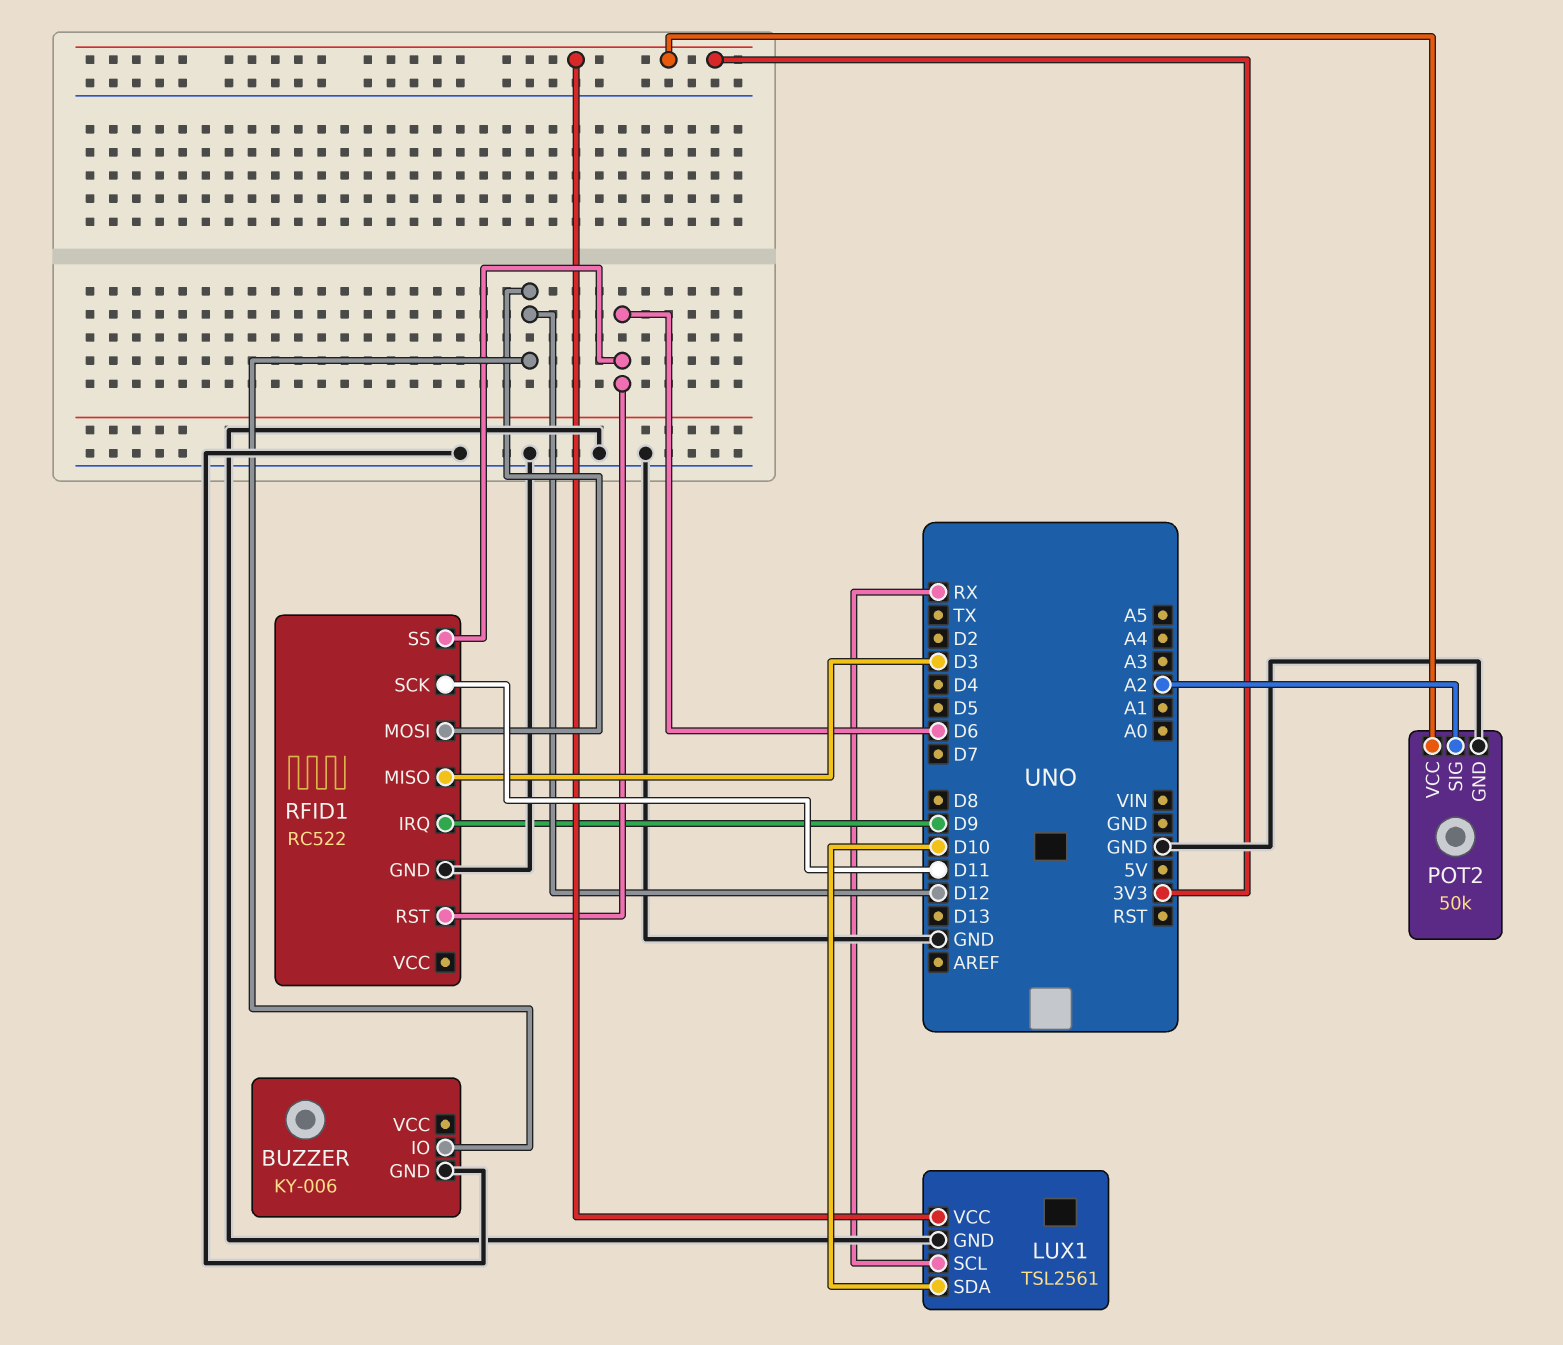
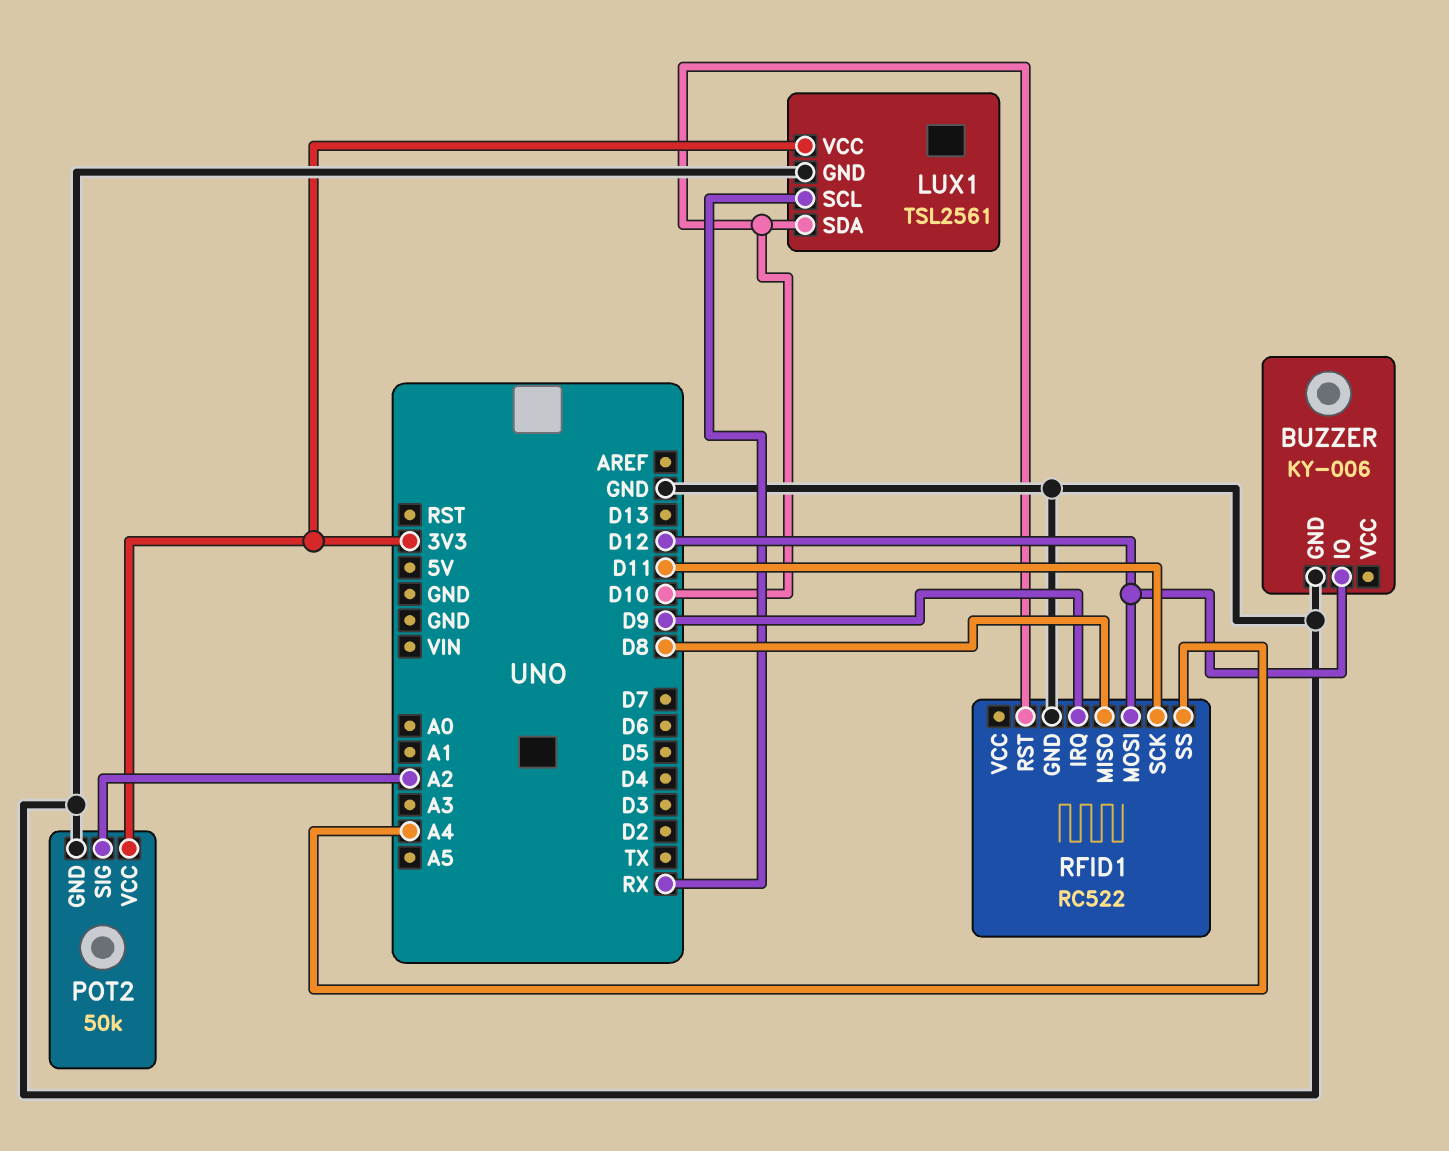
RFID1 pin MISO: D3 -> D8
RFID1 pin RST: D6 -> D10
RFID1 pin SS: D6 -> A4

